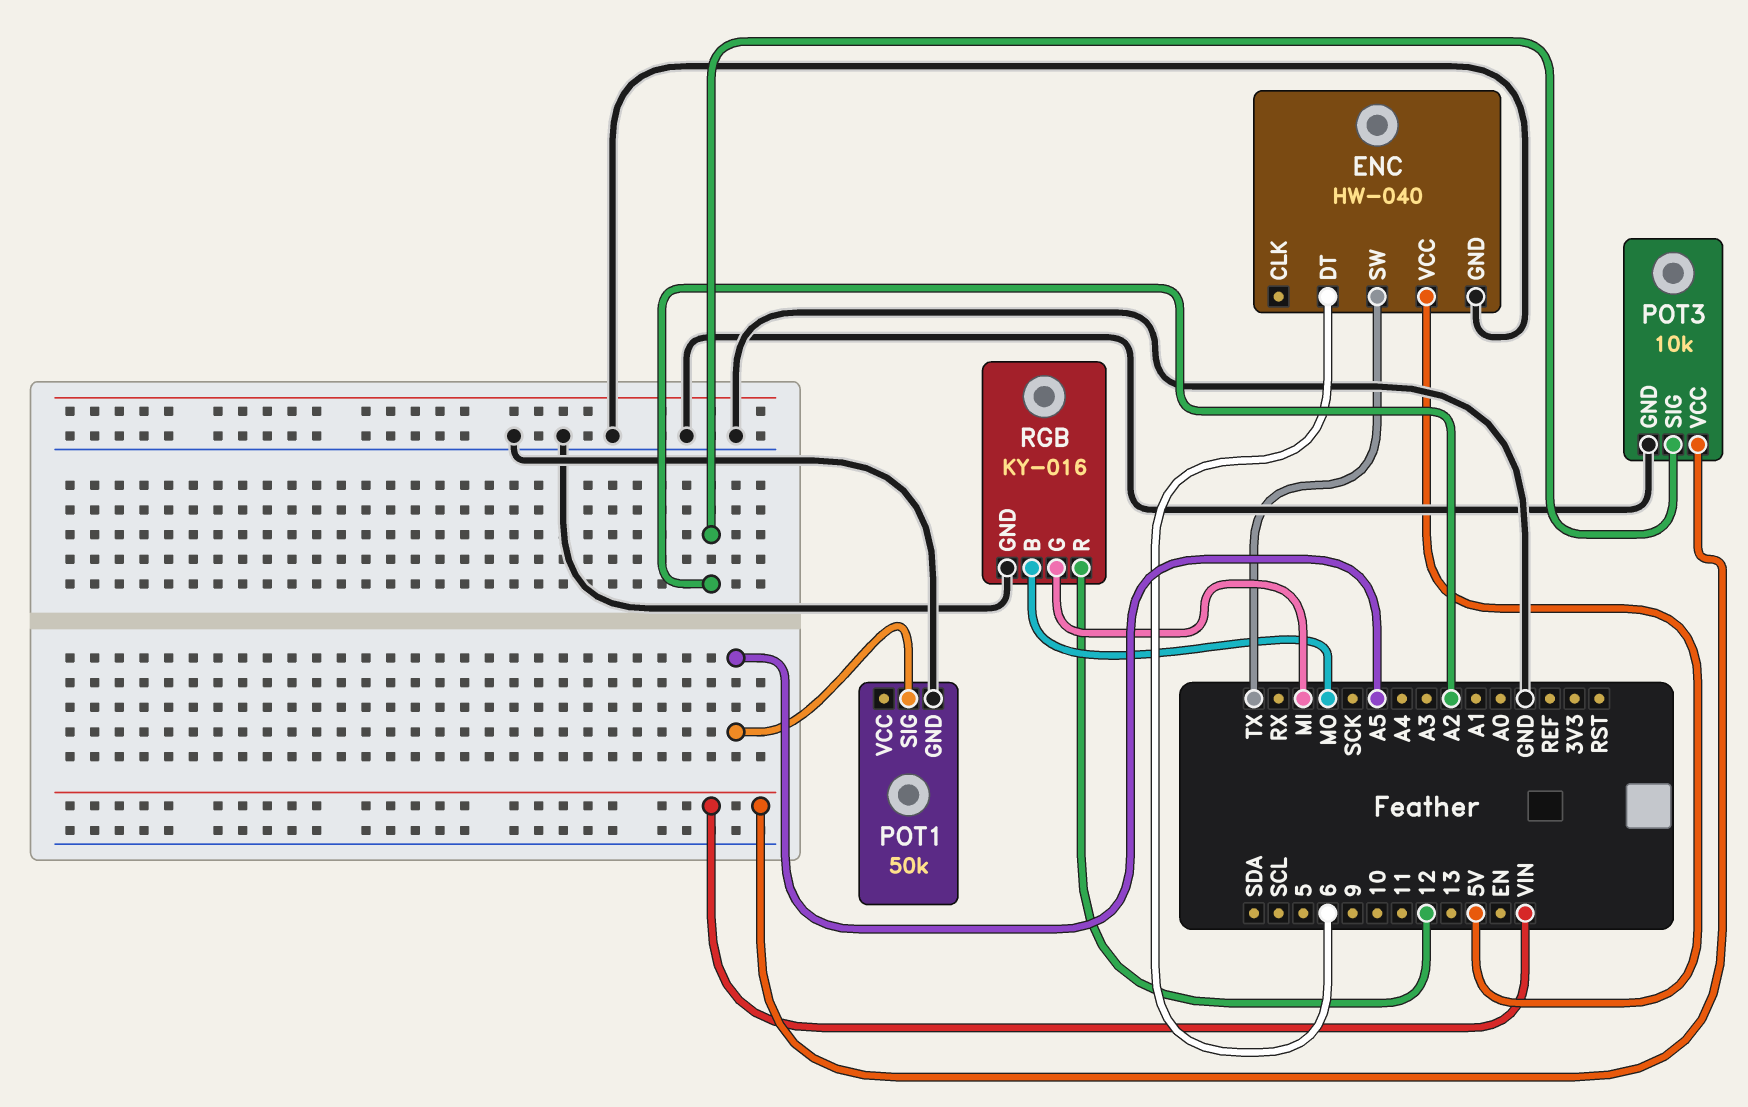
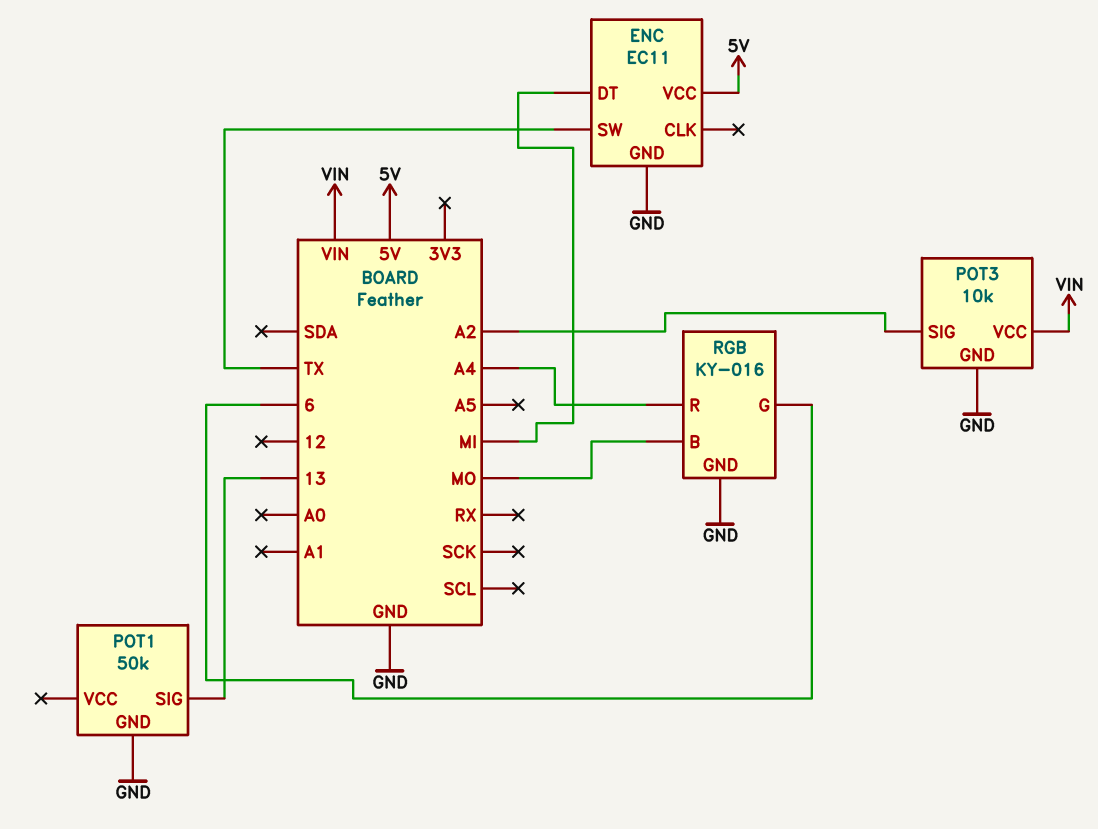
ENC: HW-040 -> EC11
ENC pin DT: 6 -> MI
POT1 pin SIG: A5 -> 13
RGB pin G: MI -> 6
RGB pin R: 12 -> A4

